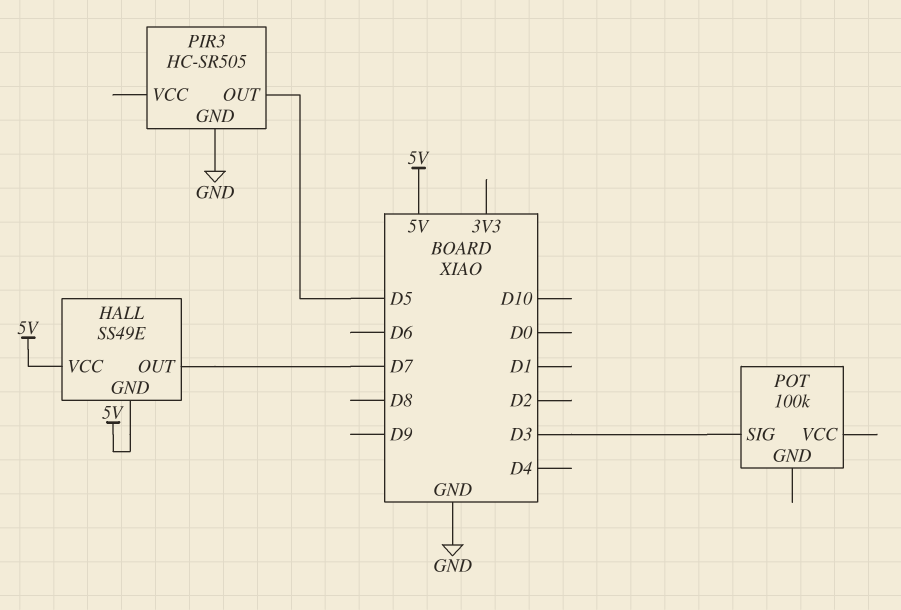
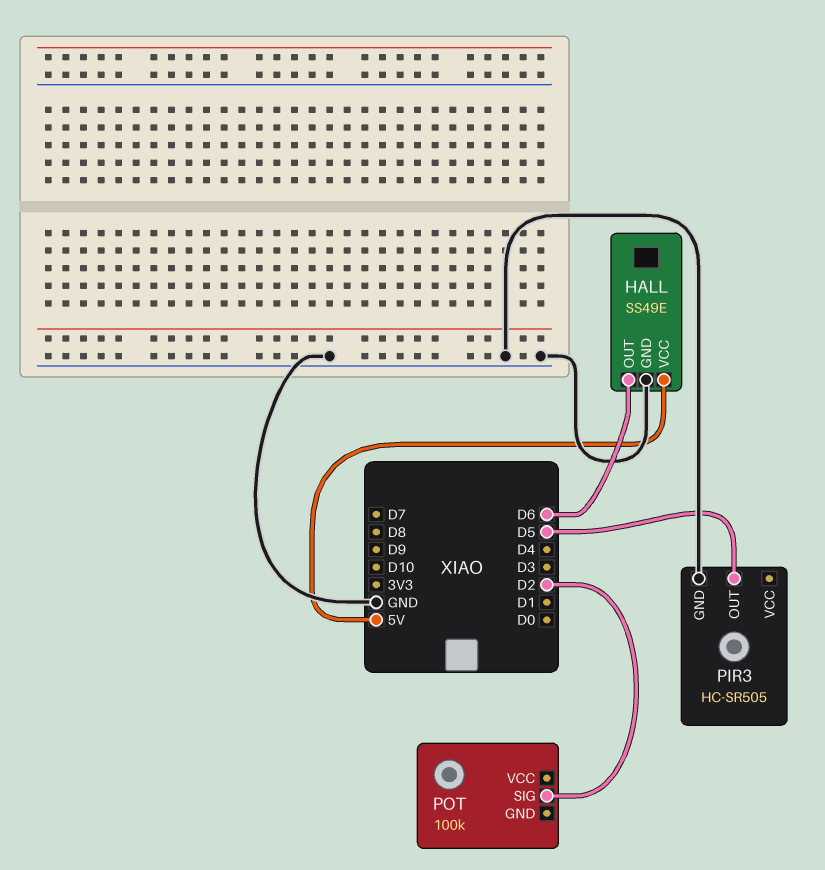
HALL pin GND: 5V -> GND
HALL pin OUT: D7 -> D6
POT pin SIG: D3 -> D2

